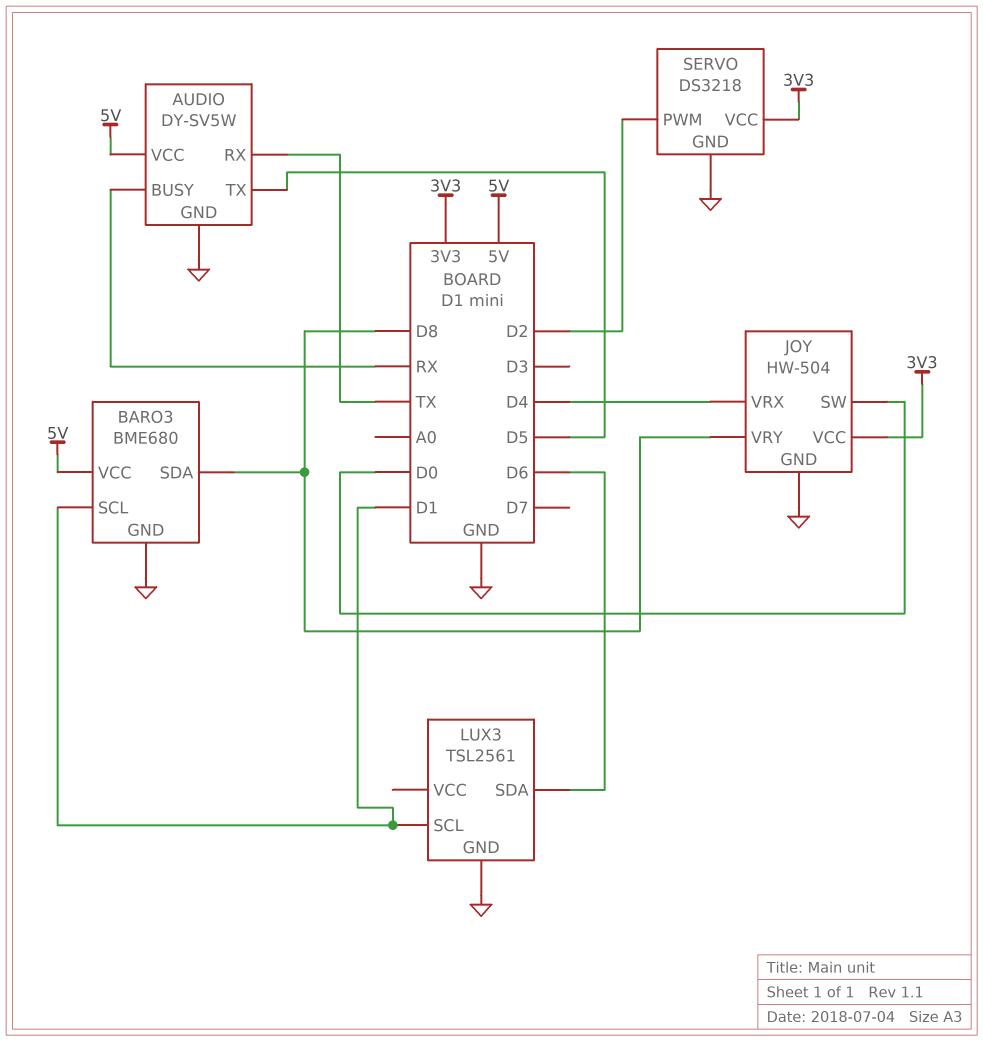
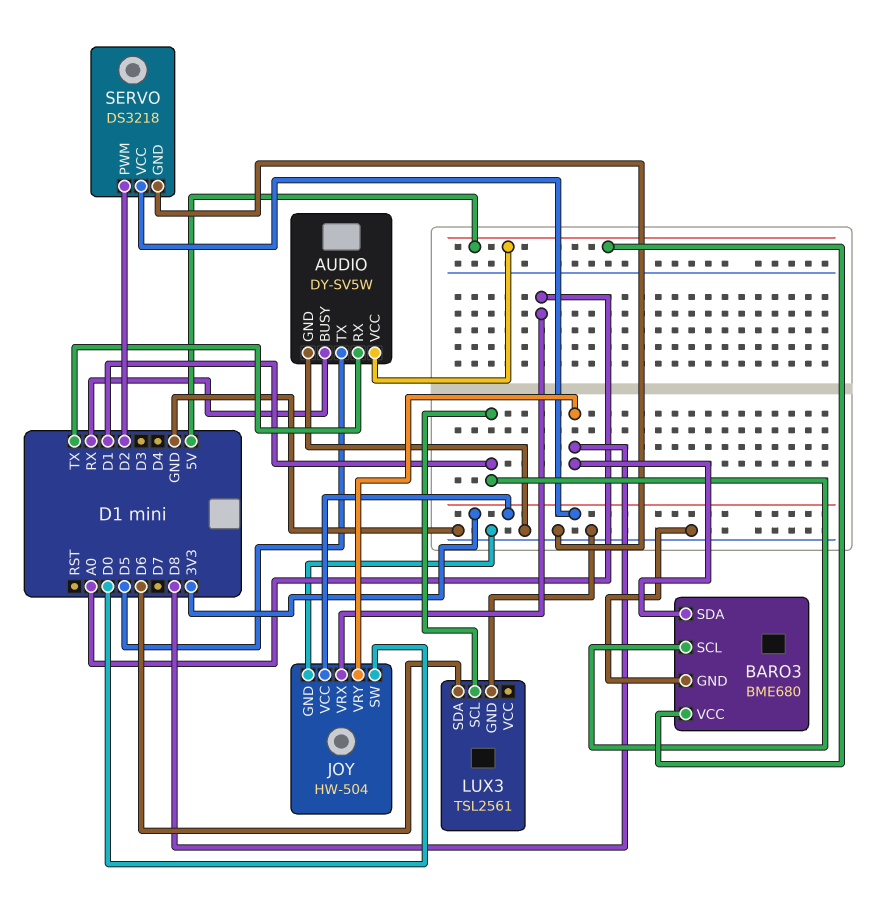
JOY pin VRX: D4 -> A0

